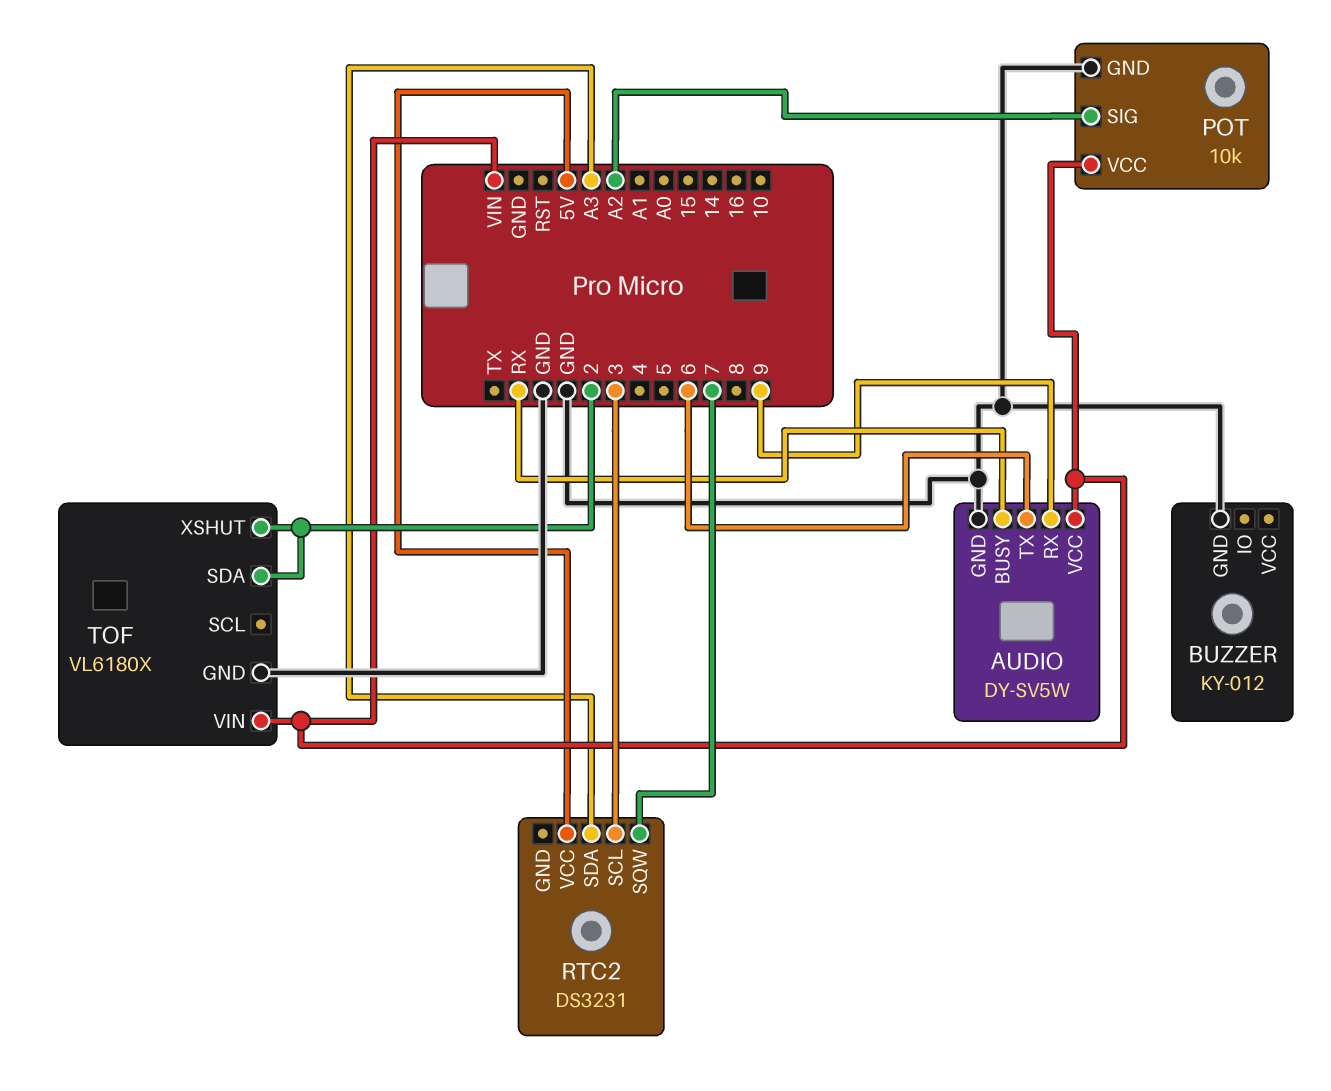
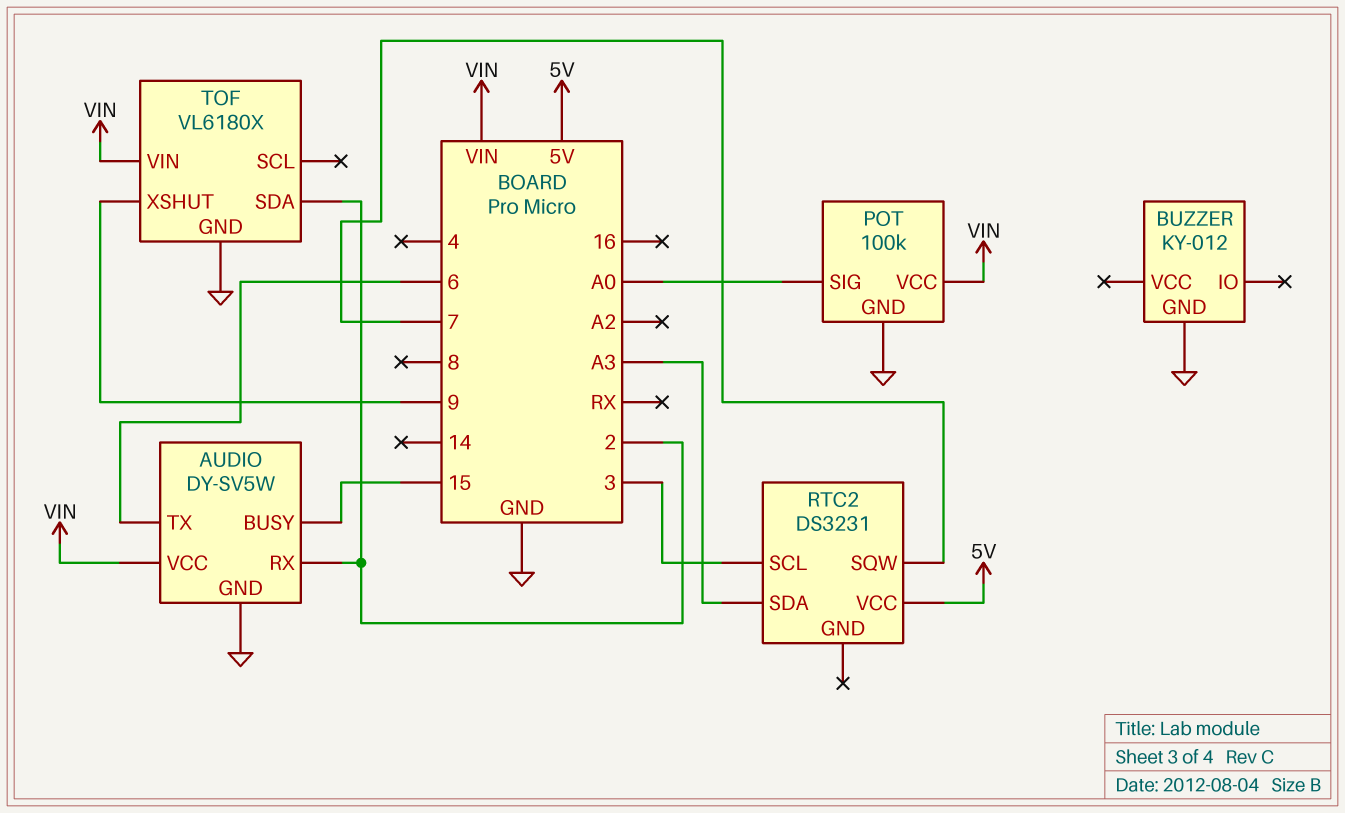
AUDIO pin BUSY: RX -> 15
AUDIO pin RX: 9 -> 2
POT: 10k -> 100k
POT pin SIG: A2 -> A0
TOF pin XSHUT: 2 -> 9

